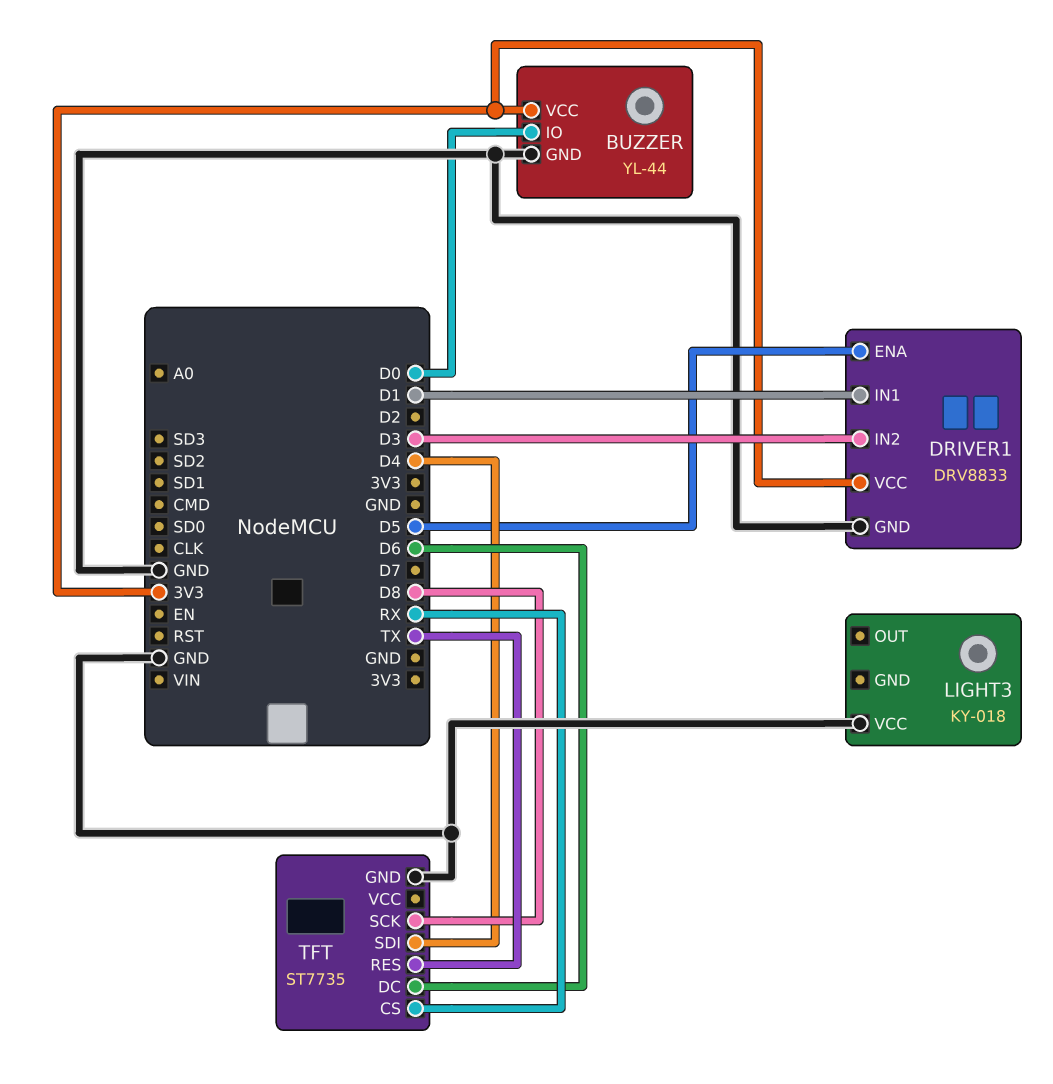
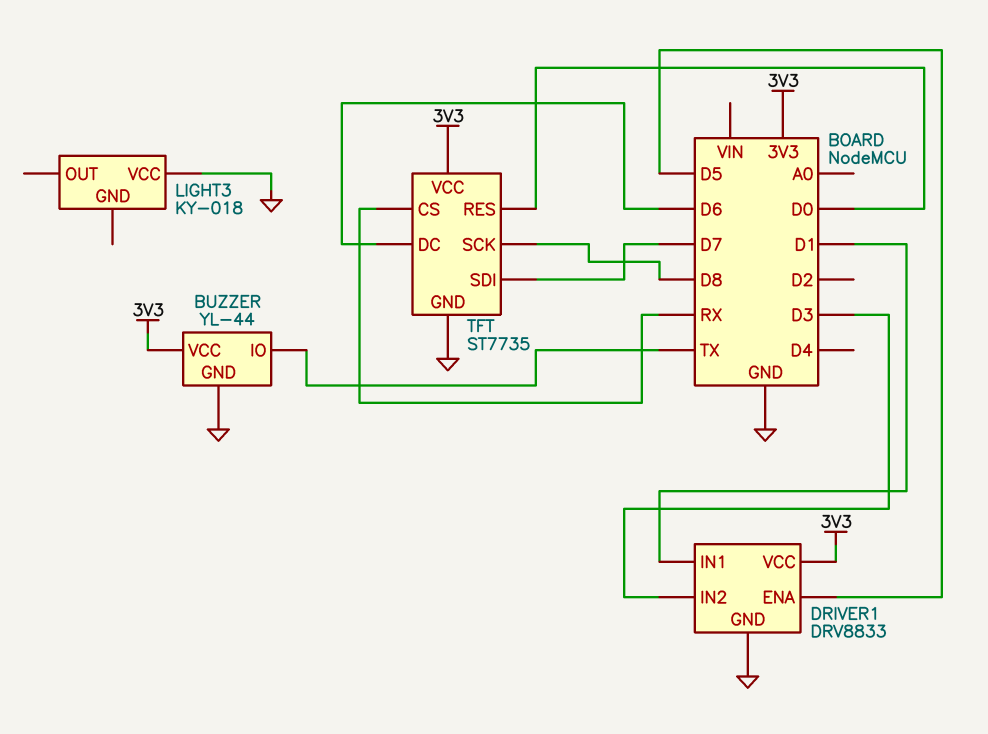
BUZZER pin IO: D0 -> TX
TFT pin RES: TX -> D0
TFT pin SDI: D4 -> D7
TFT pin VCC: none -> 3V3

